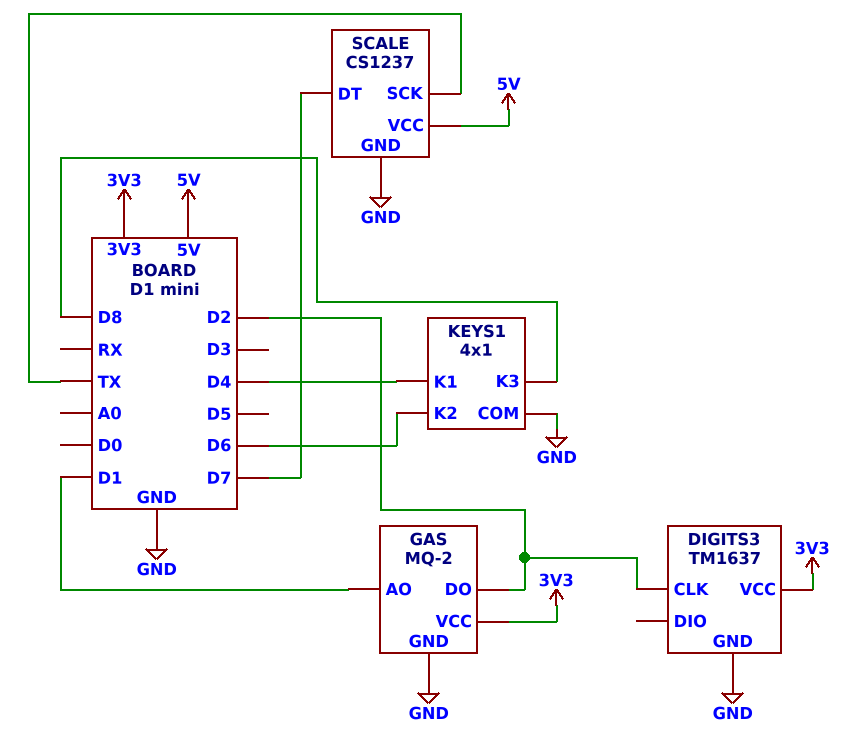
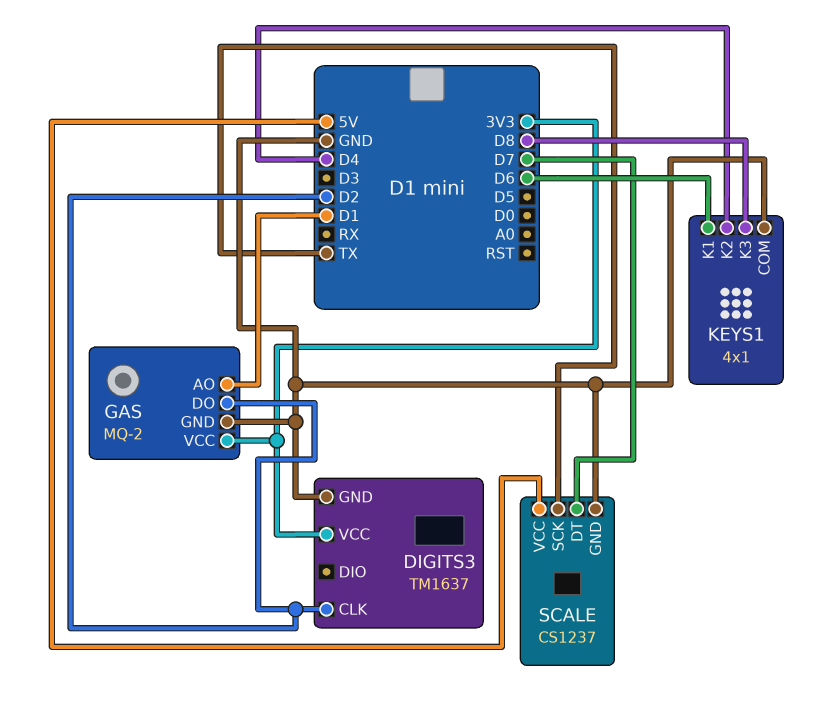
KEYS1 pin K1: D4 -> D6
KEYS1 pin K2: D6 -> D4

